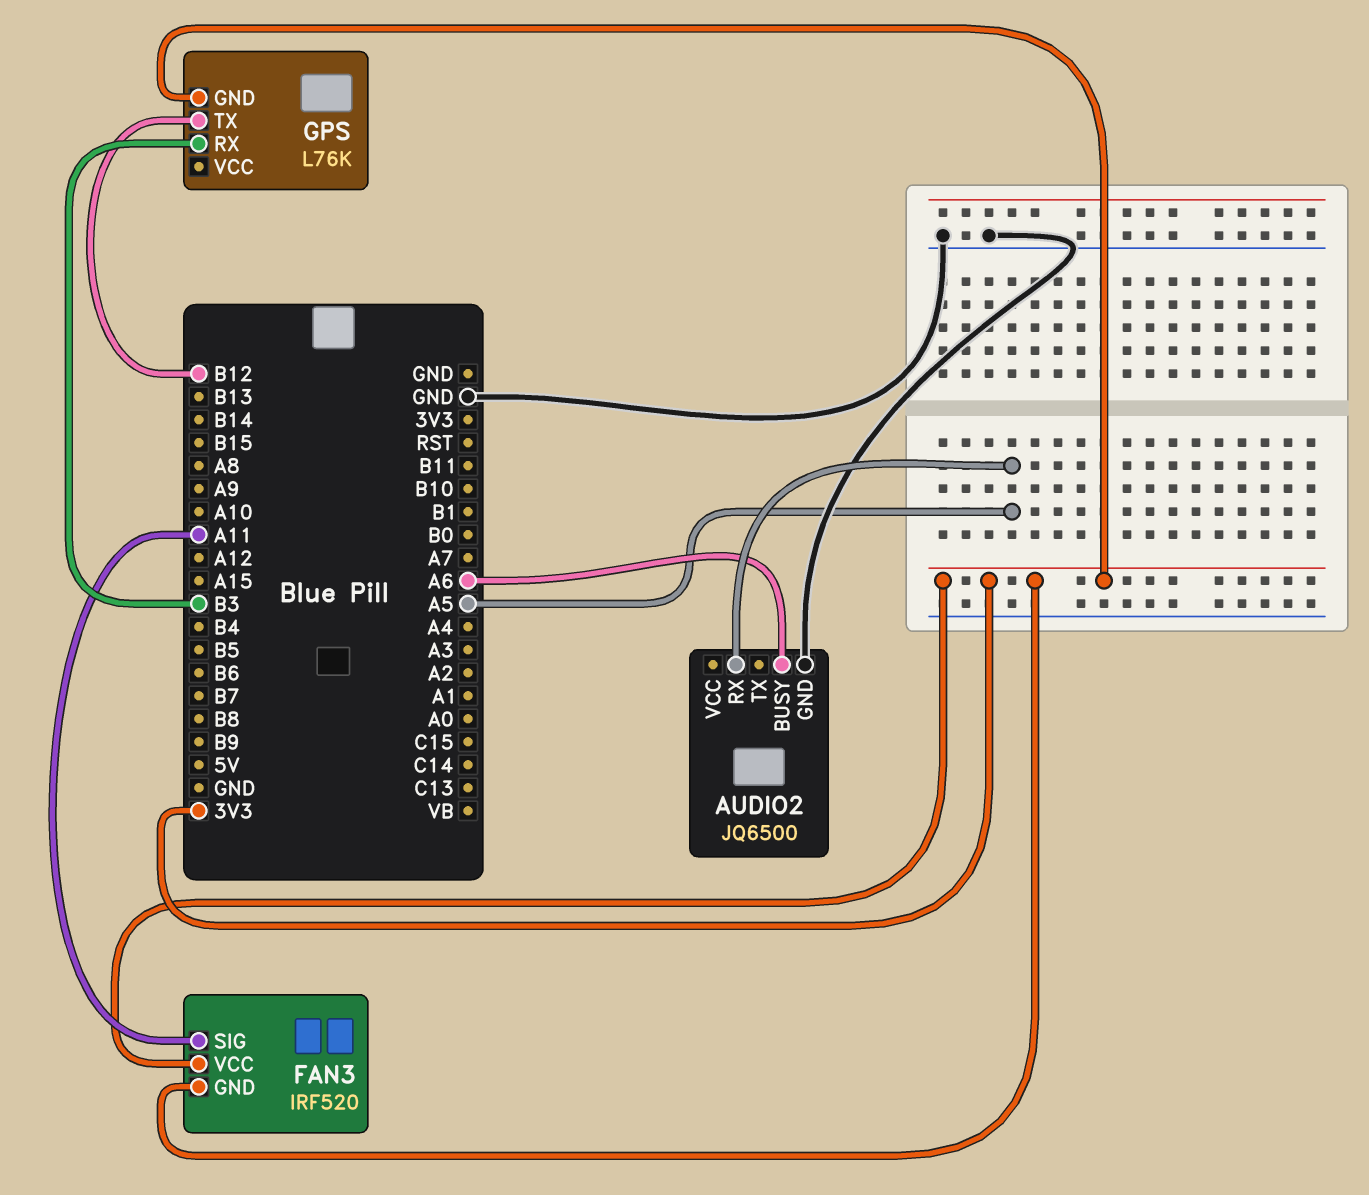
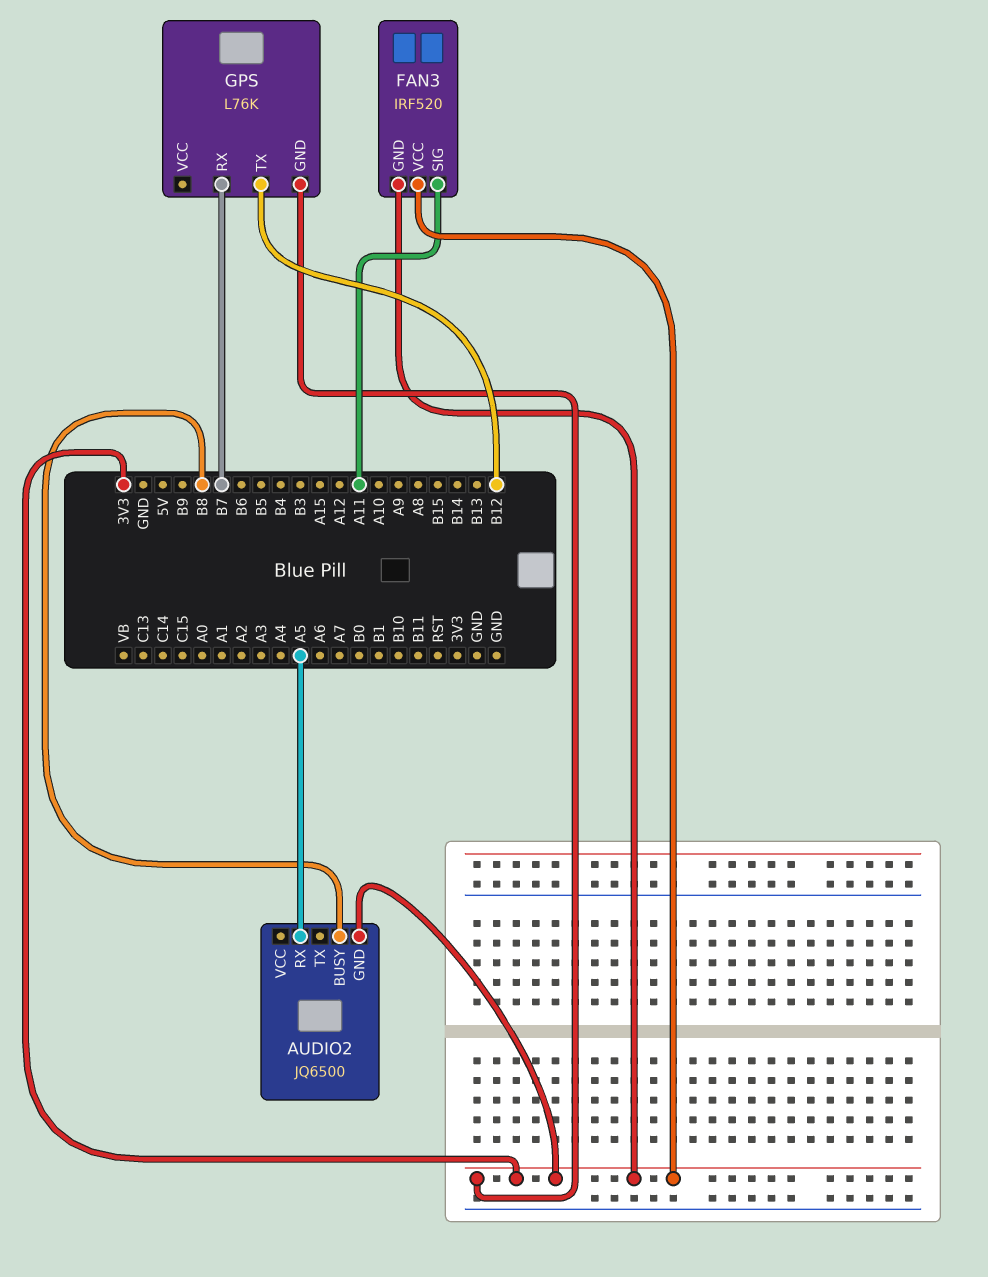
AUDIO2 pin BUSY: A6 -> B8
AUDIO2 pin GND: GND -> 3V3
GPS pin RX: B3 -> B7

